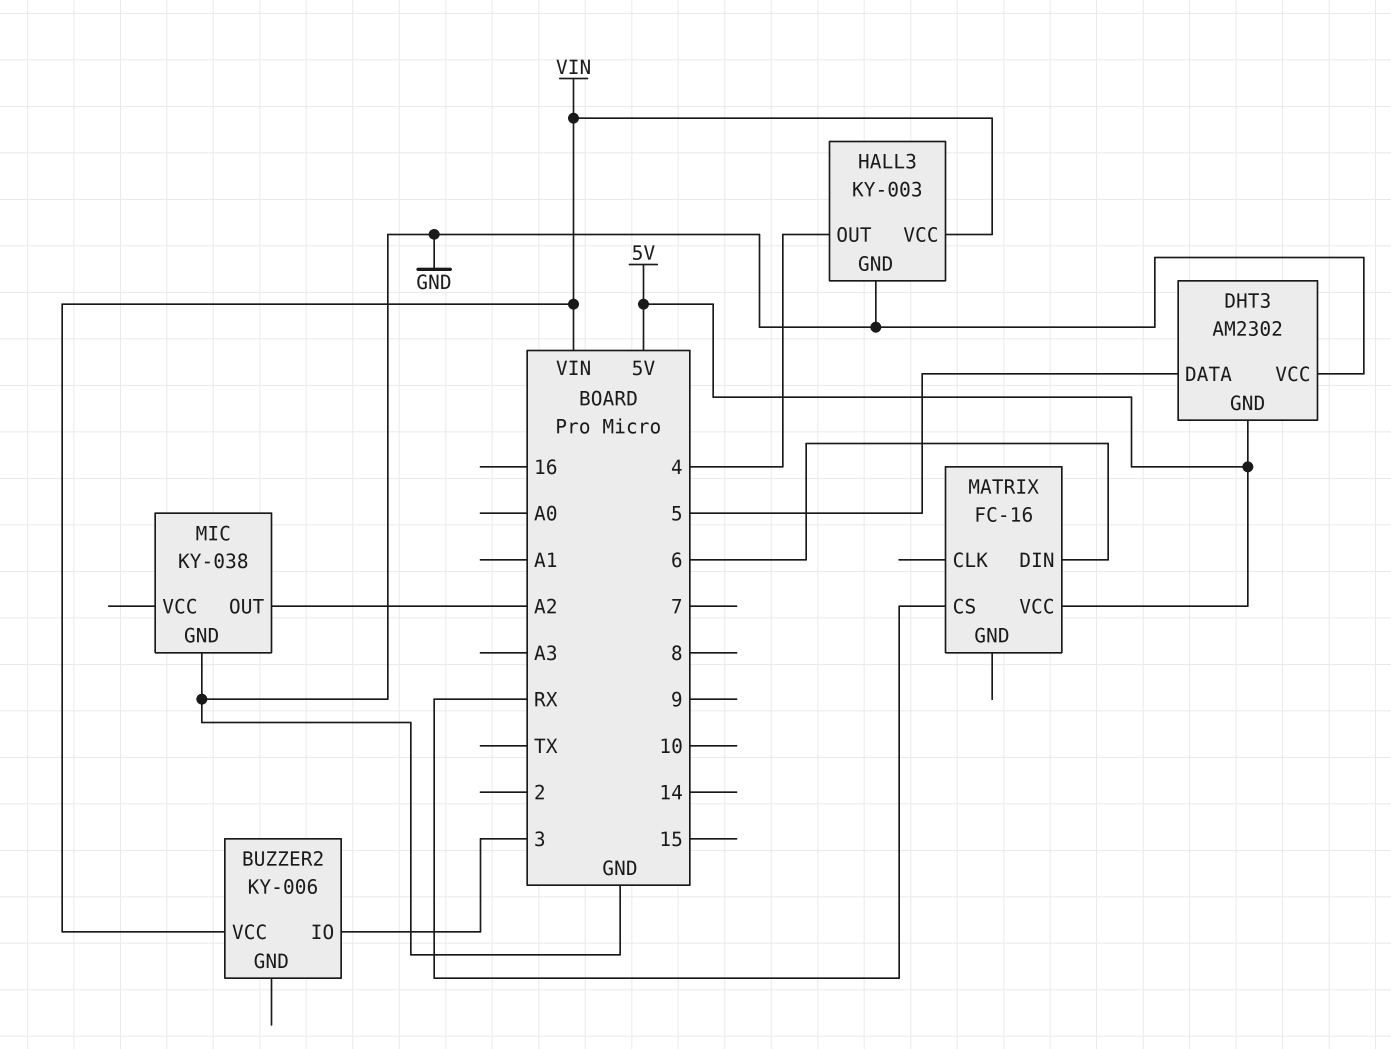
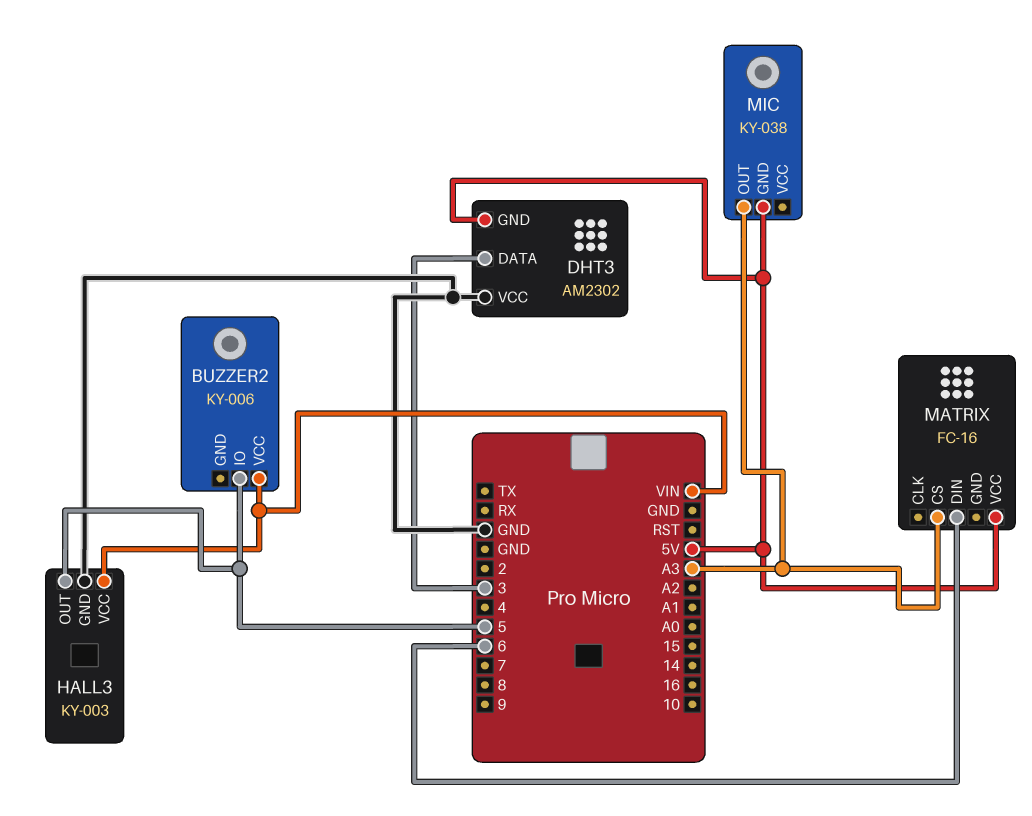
BUZZER2 pin IO: 3 -> 5
DHT3 pin DATA: 5 -> 3
HALL3 pin OUT: 4 -> 5
MATRIX pin CS: RX -> A3
MIC pin GND: GND -> 5V
MIC pin OUT: A2 -> A3

